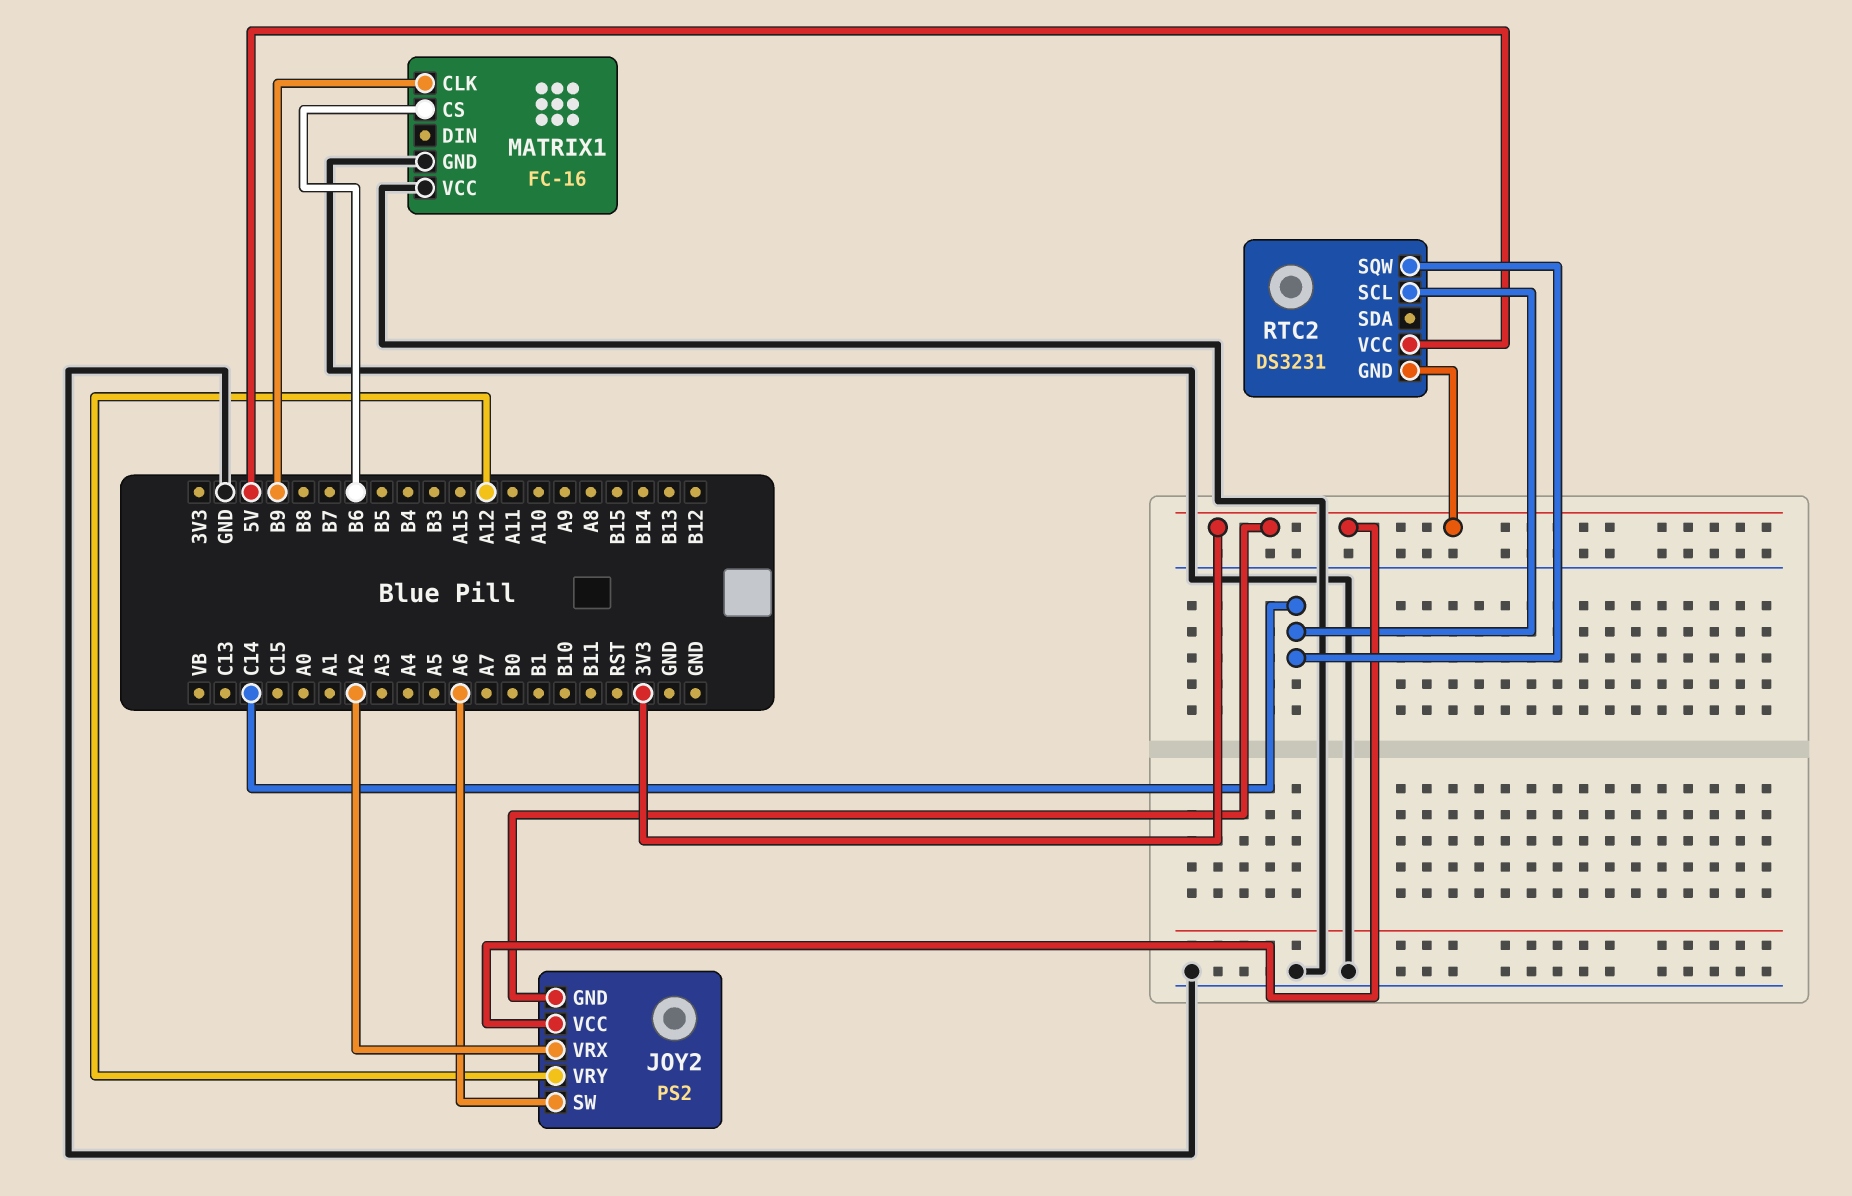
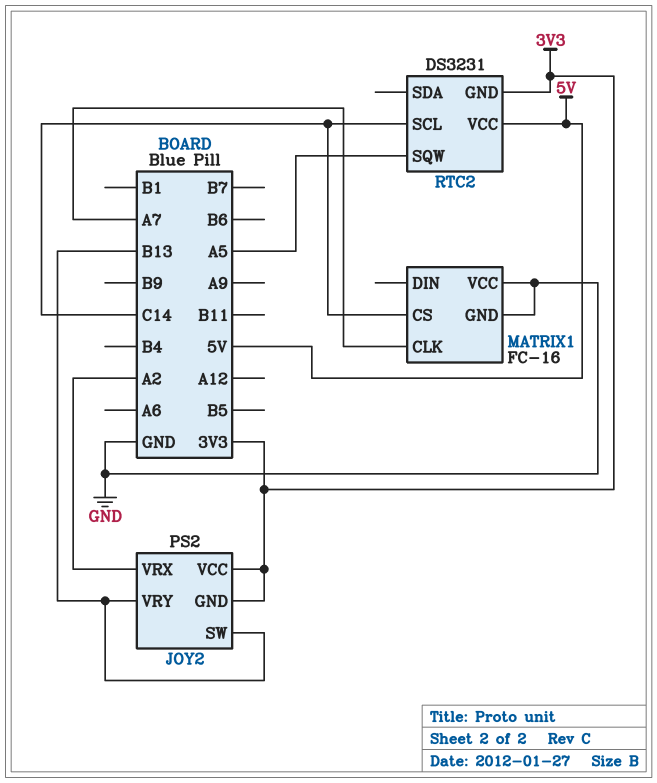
JOY2 pin SW: A6 -> B13
JOY2 pin VRY: A12 -> B13
MATRIX1 pin CLK: B9 -> A7
MATRIX1 pin CS: B6 -> C14
RTC2 pin SQW: C14 -> A5

